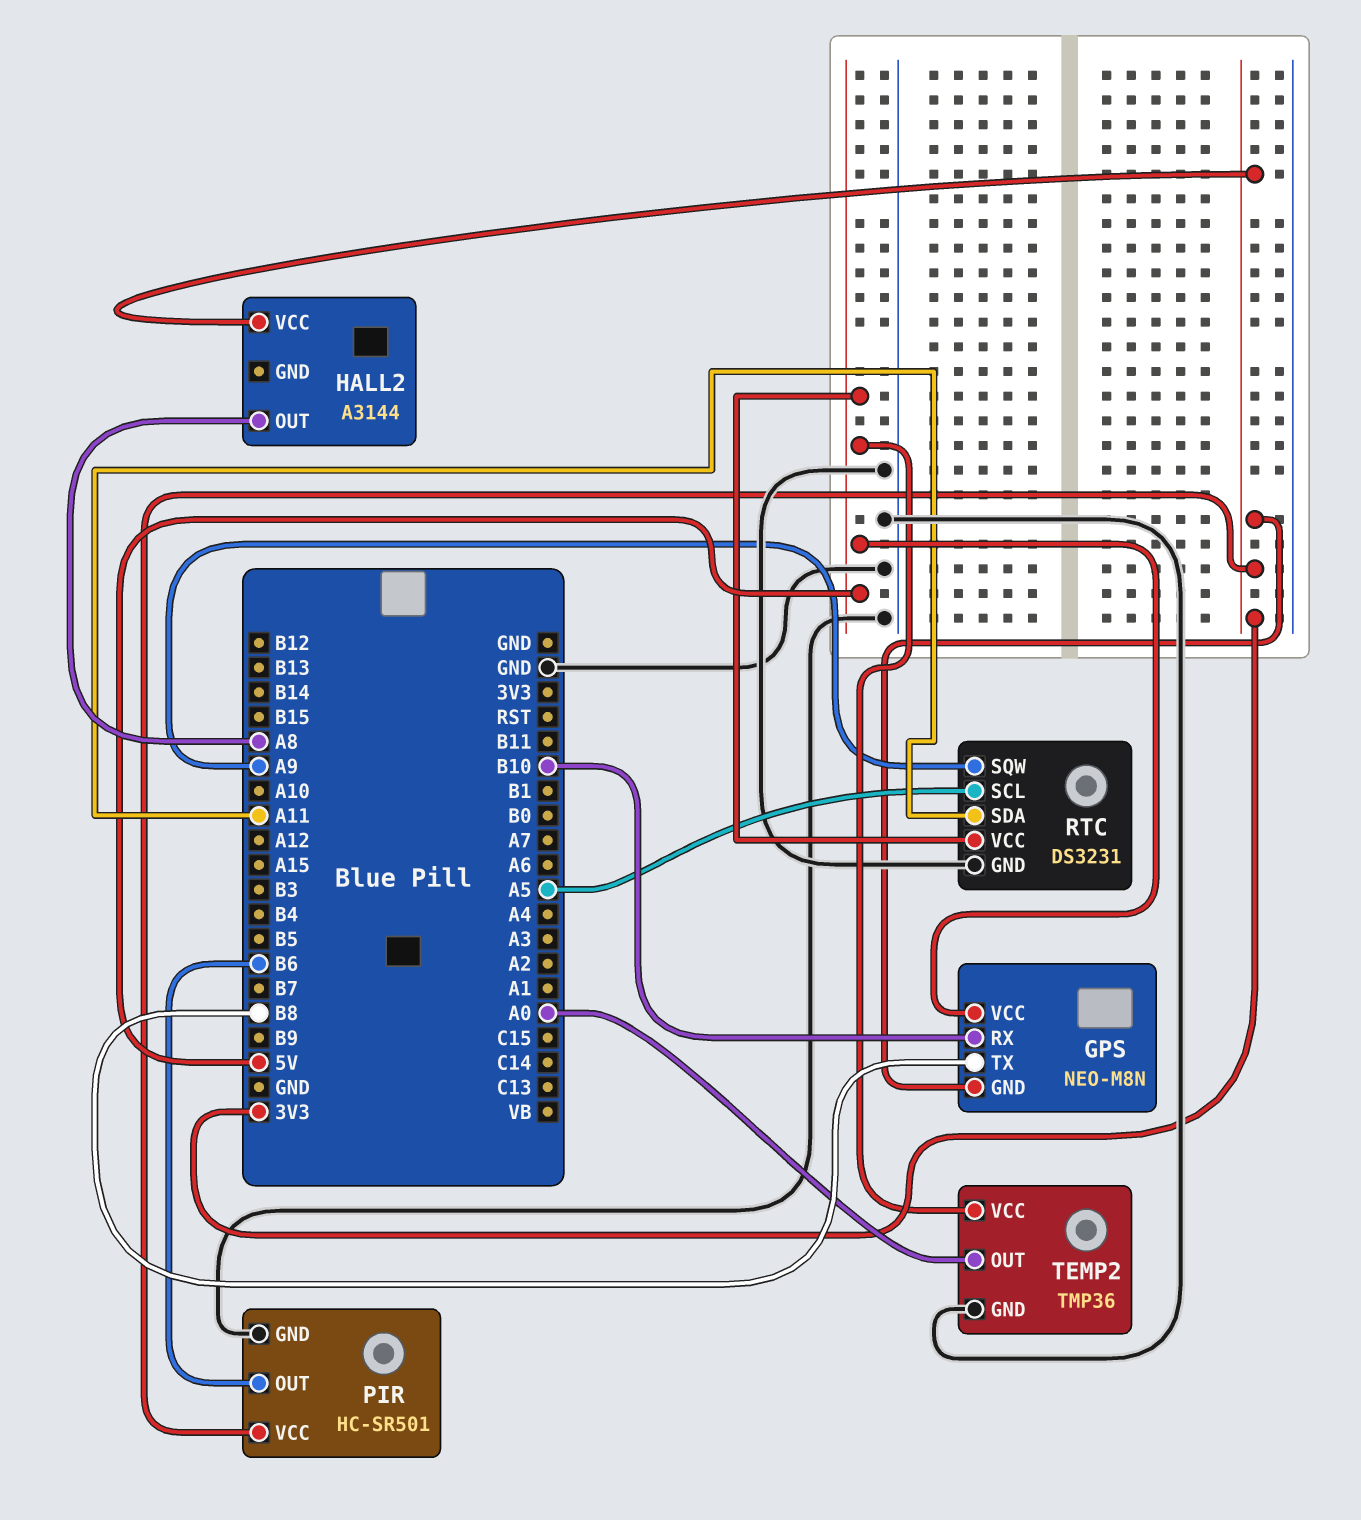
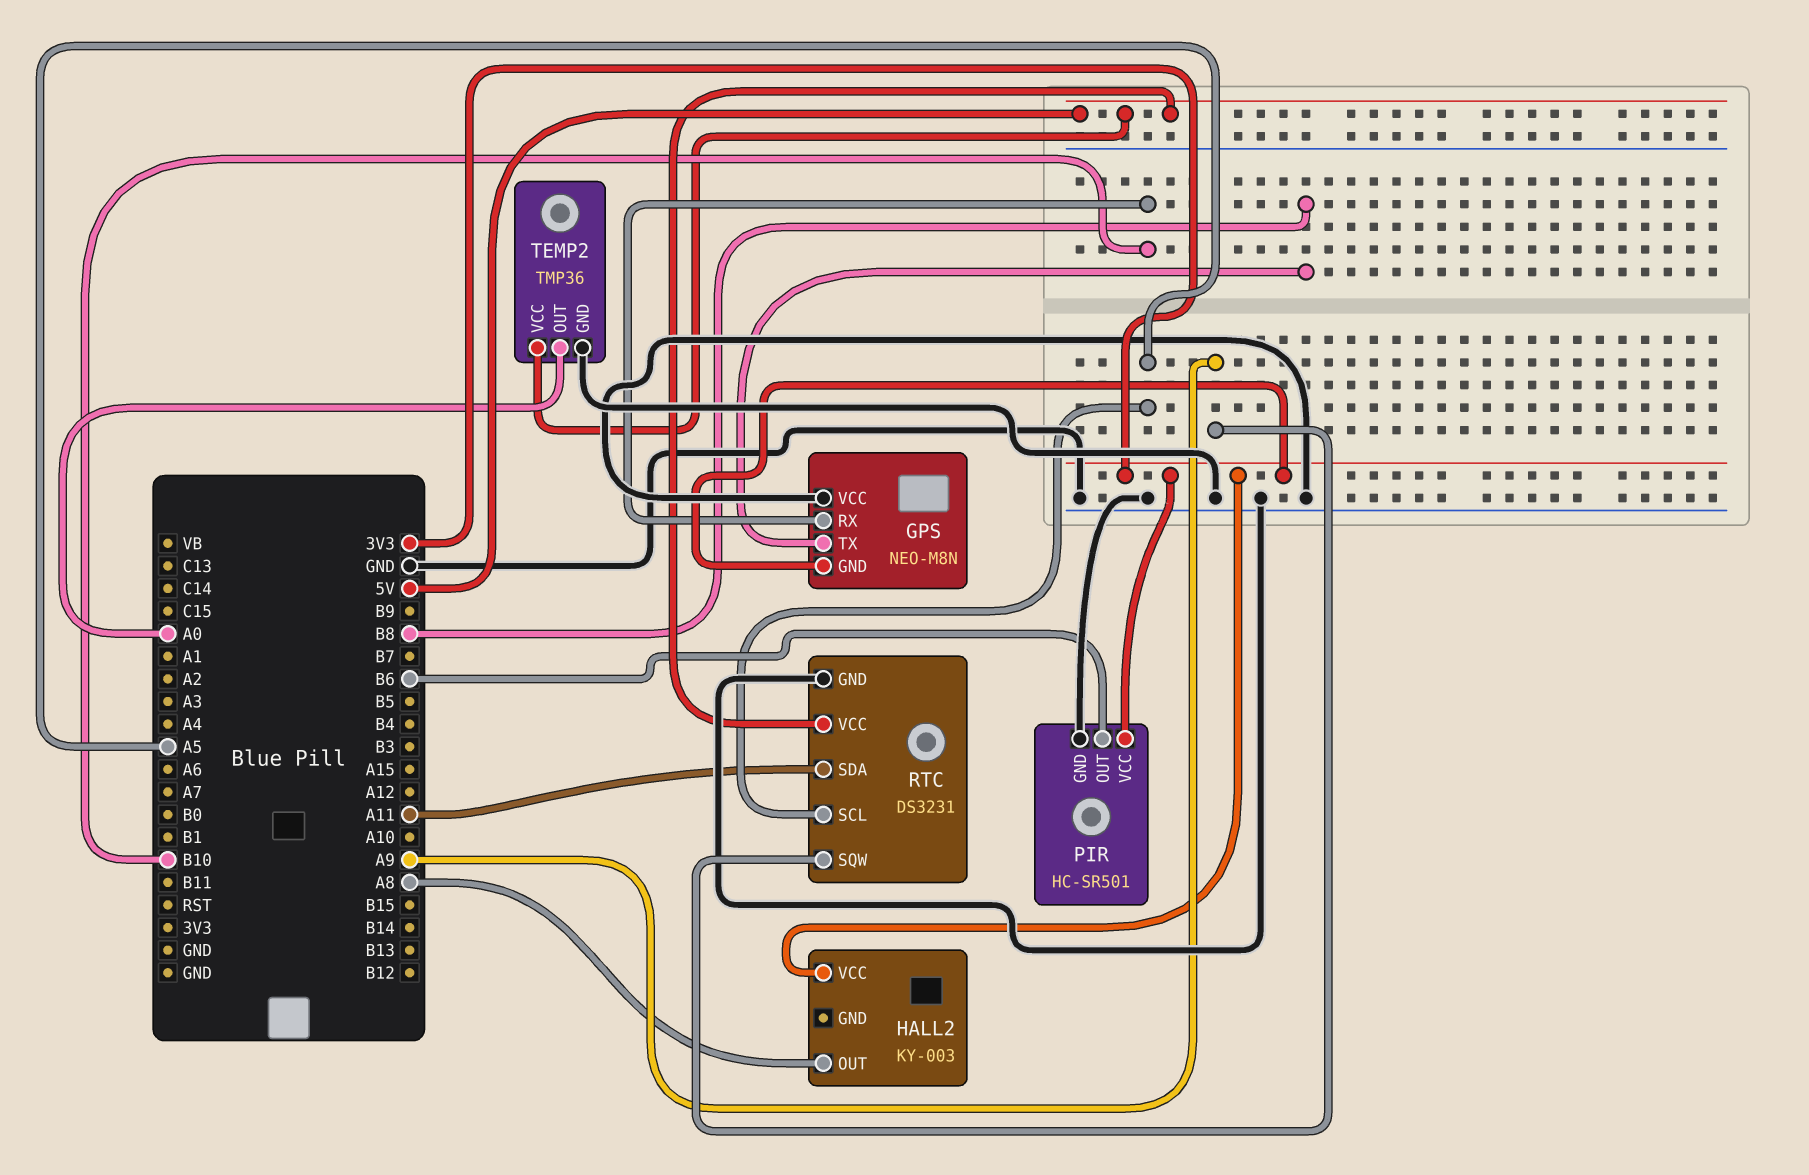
GPS pin VCC: 5V -> GND
HALL2: A3144 -> KY-003

